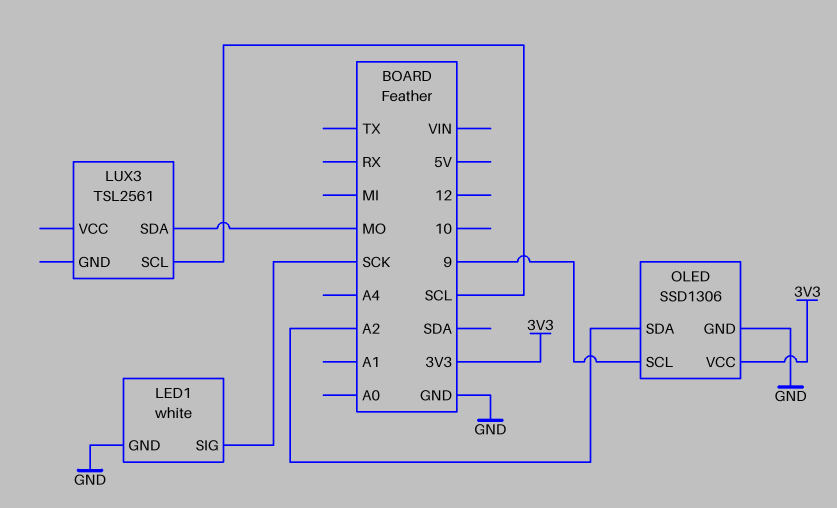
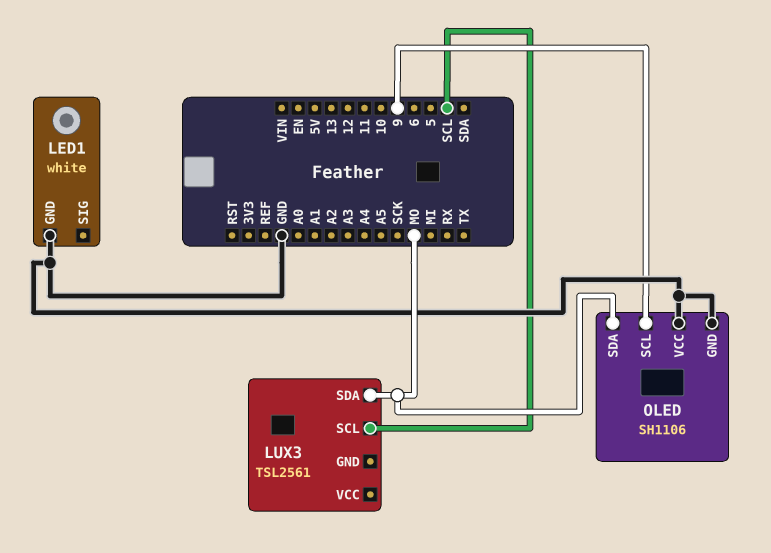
LED1 pin SIG: SCK -> none
OLED: SSD1306 -> SH1106
OLED pin SDA: A2 -> MO
OLED pin VCC: 3V3 -> GND

